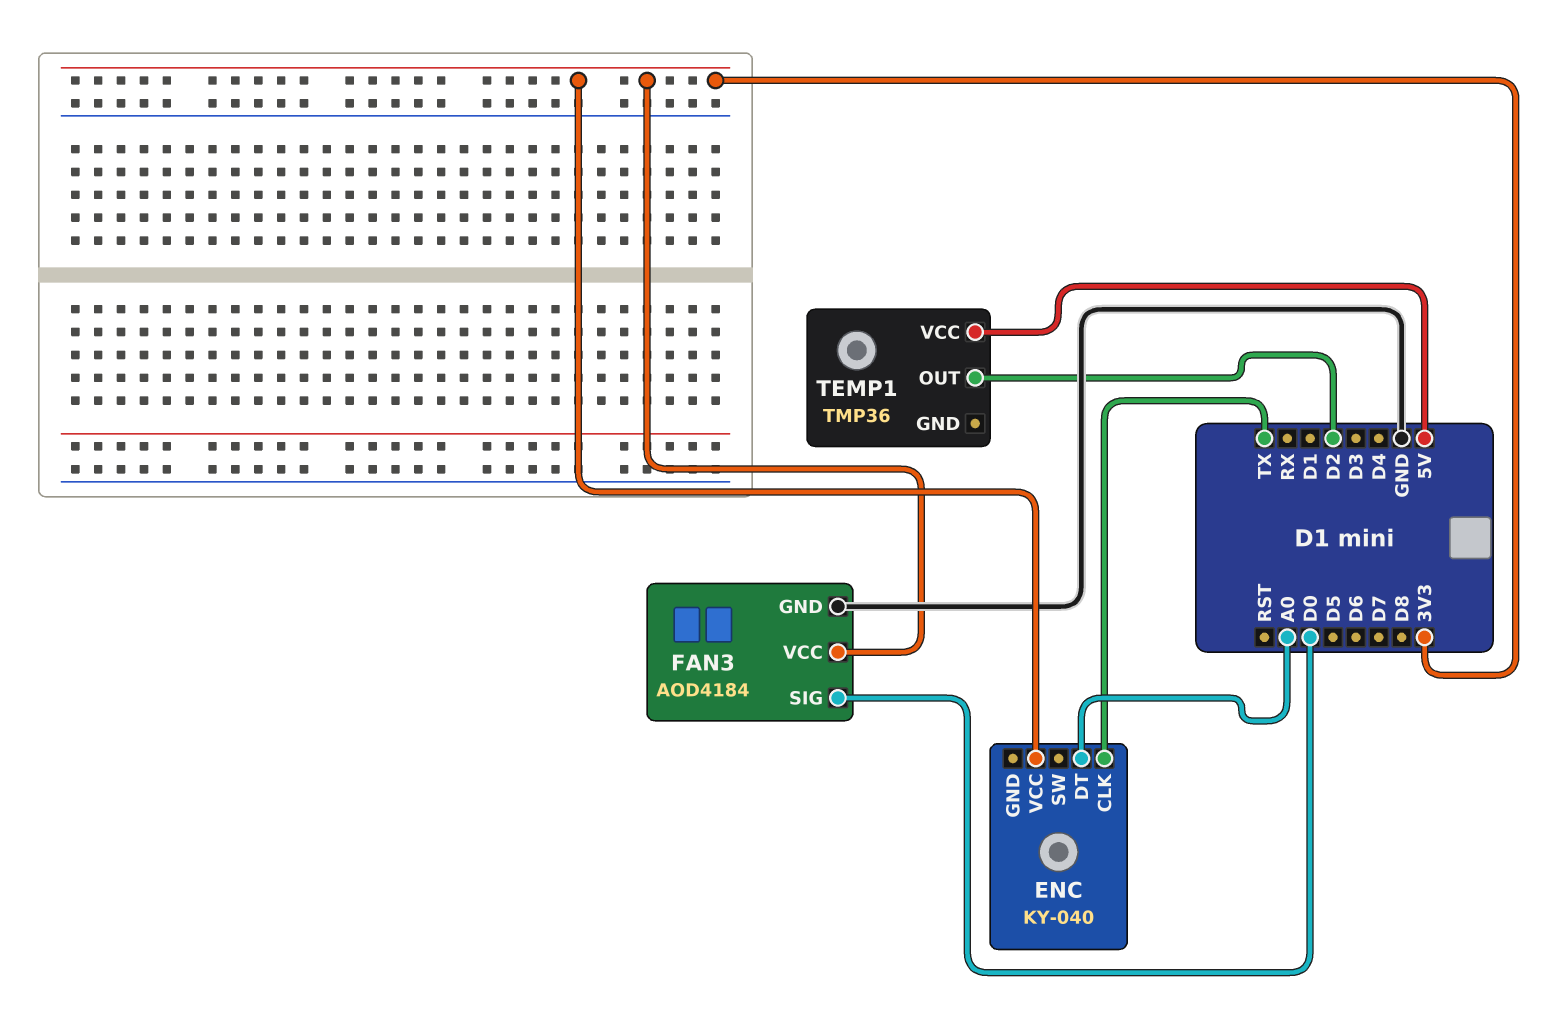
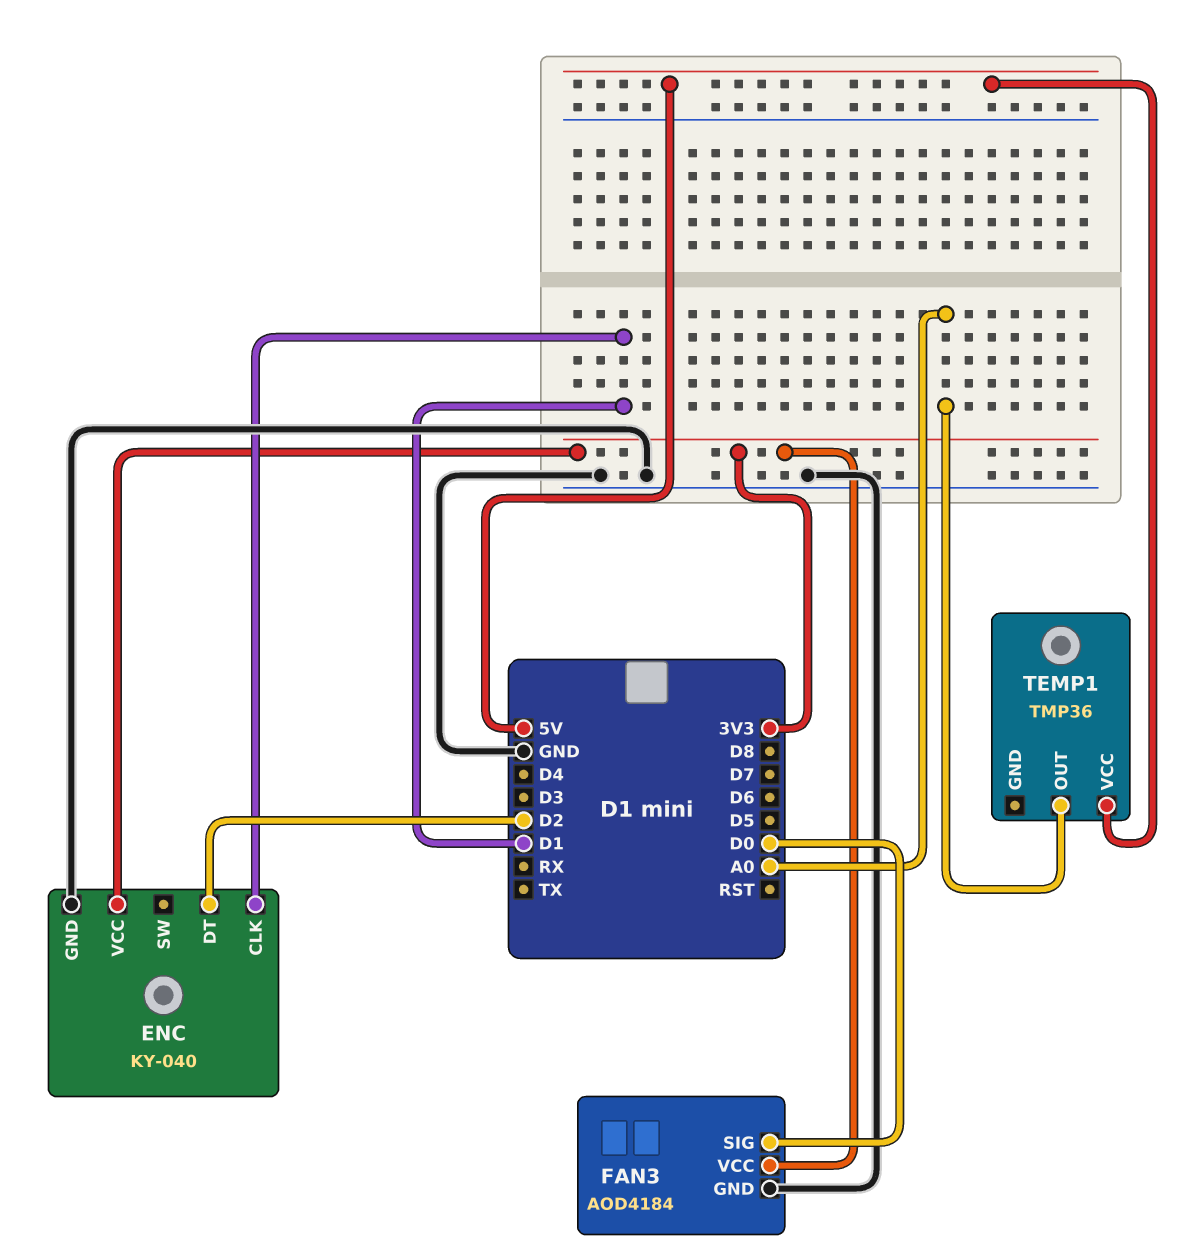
ENC pin CLK: TX -> D1
ENC pin DT: A0 -> D2
ENC pin GND: none -> GND
TEMP1 pin OUT: D2 -> A0

